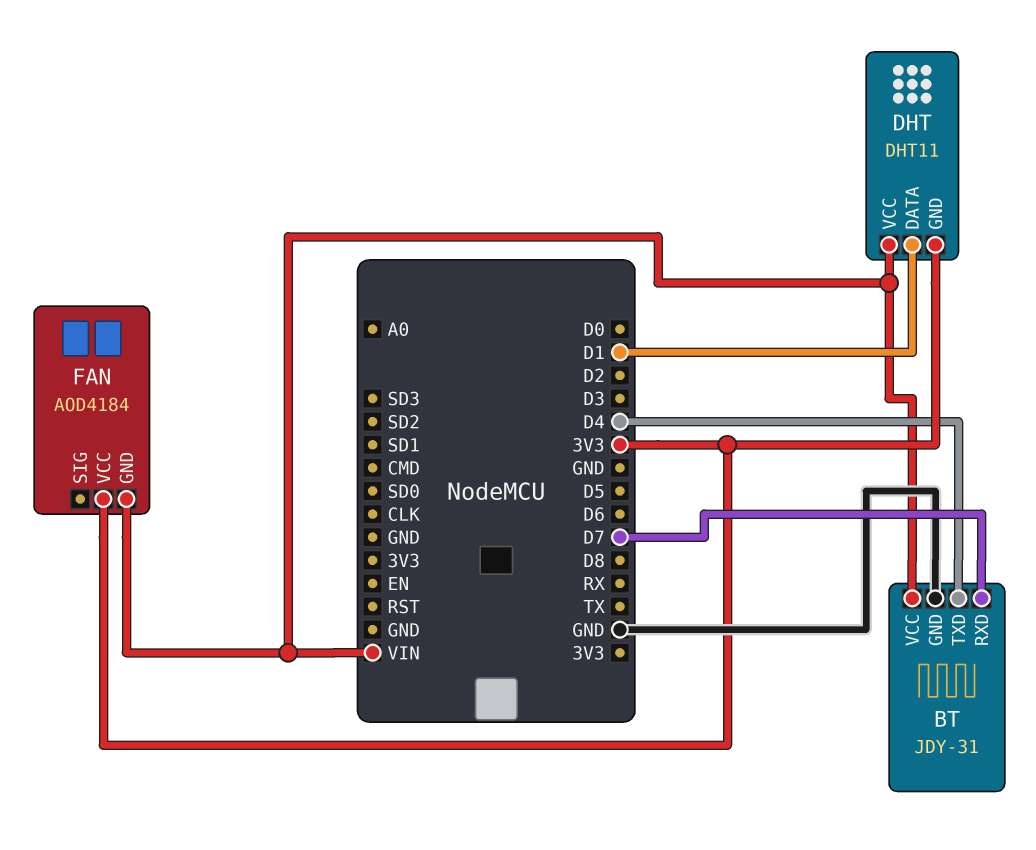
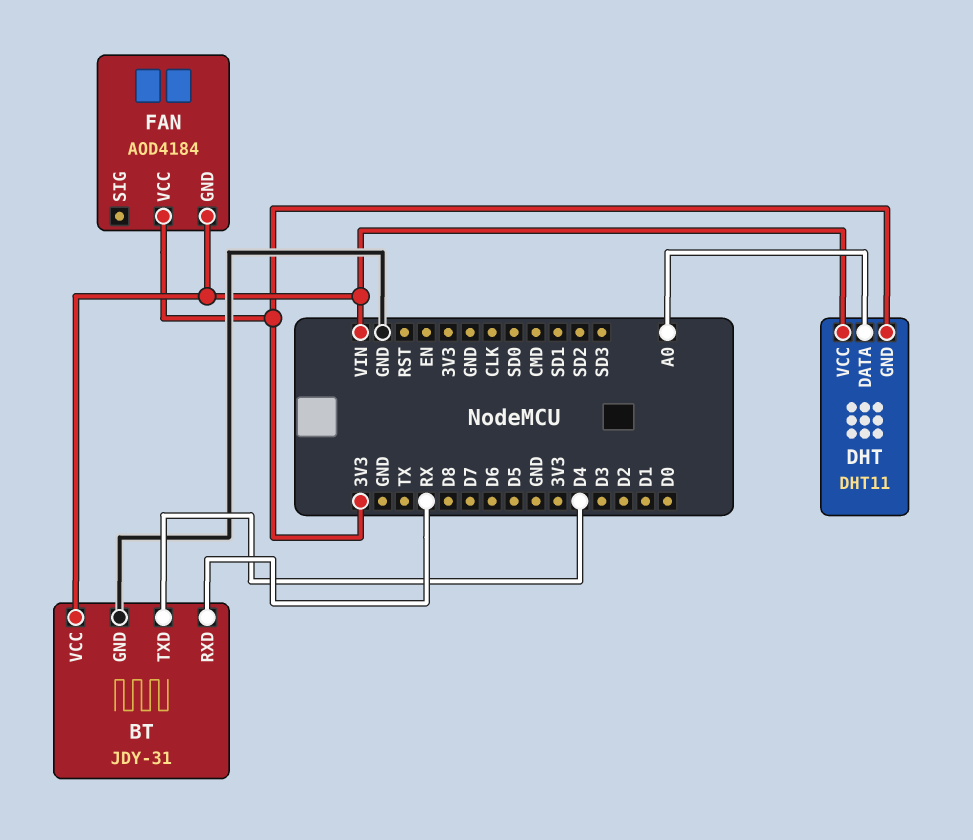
BT pin RXD: D7 -> RX
DHT pin DATA: D1 -> A0

